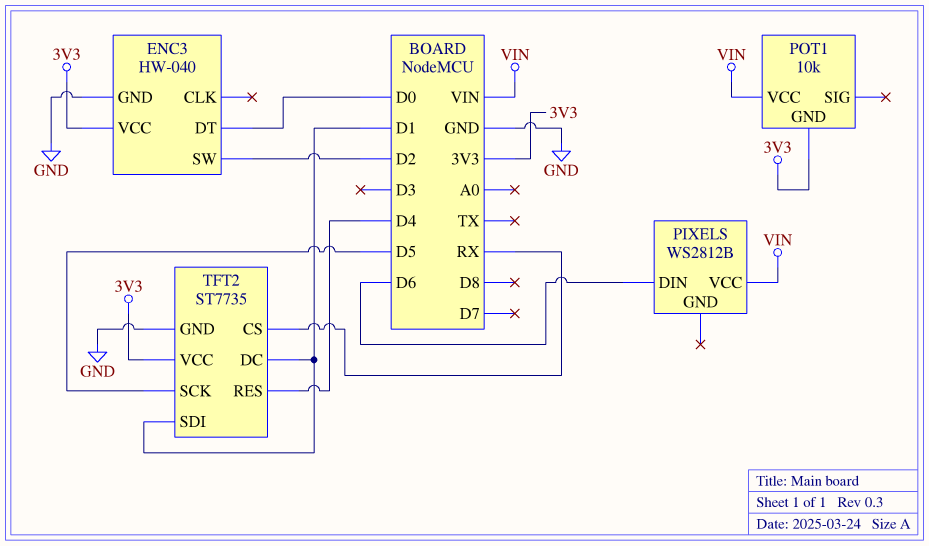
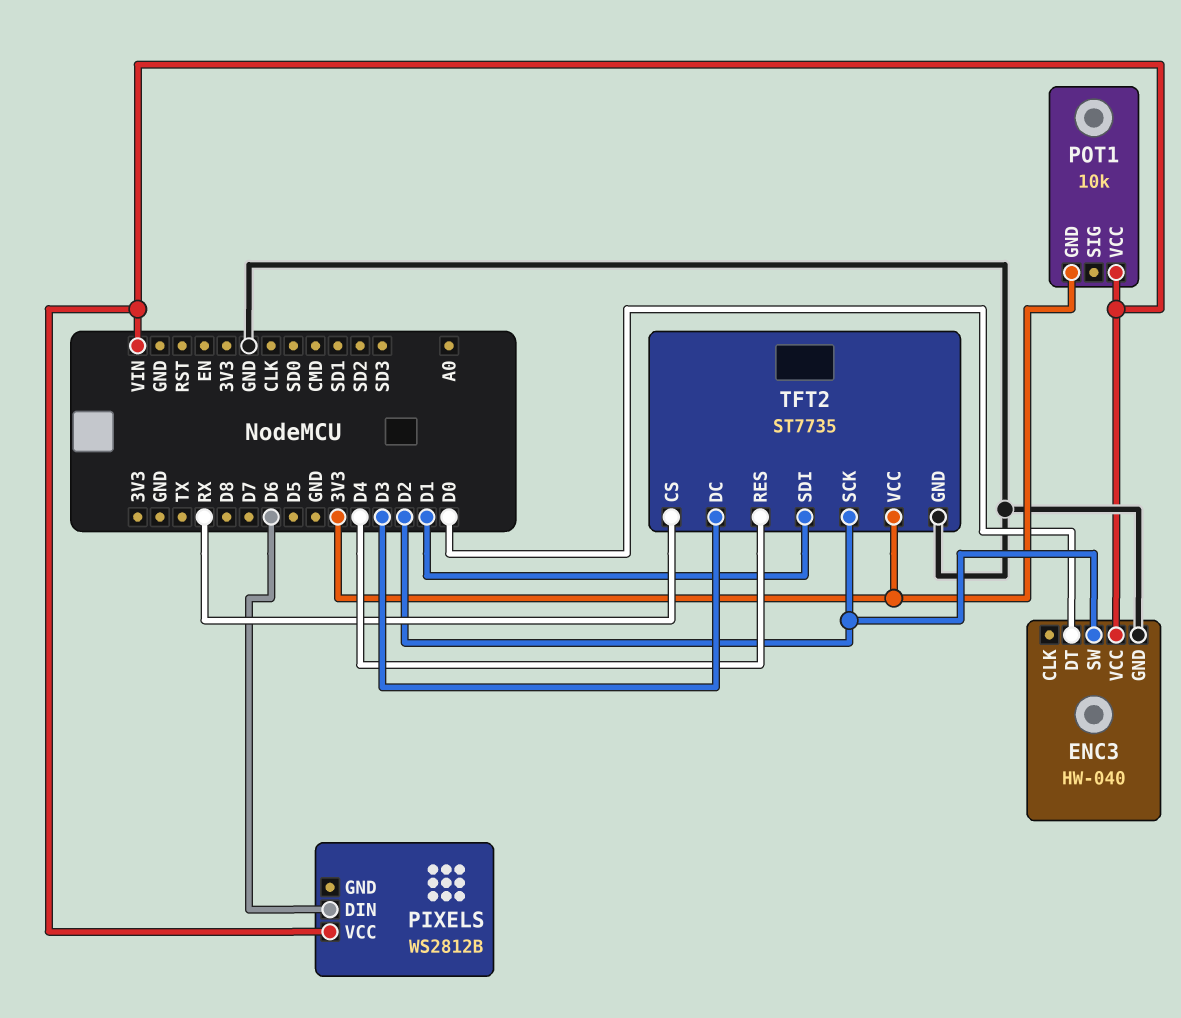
ENC3 pin VCC: 3V3 -> VIN
TFT2 pin DC: D1 -> D3
TFT2 pin SCK: D5 -> D2

